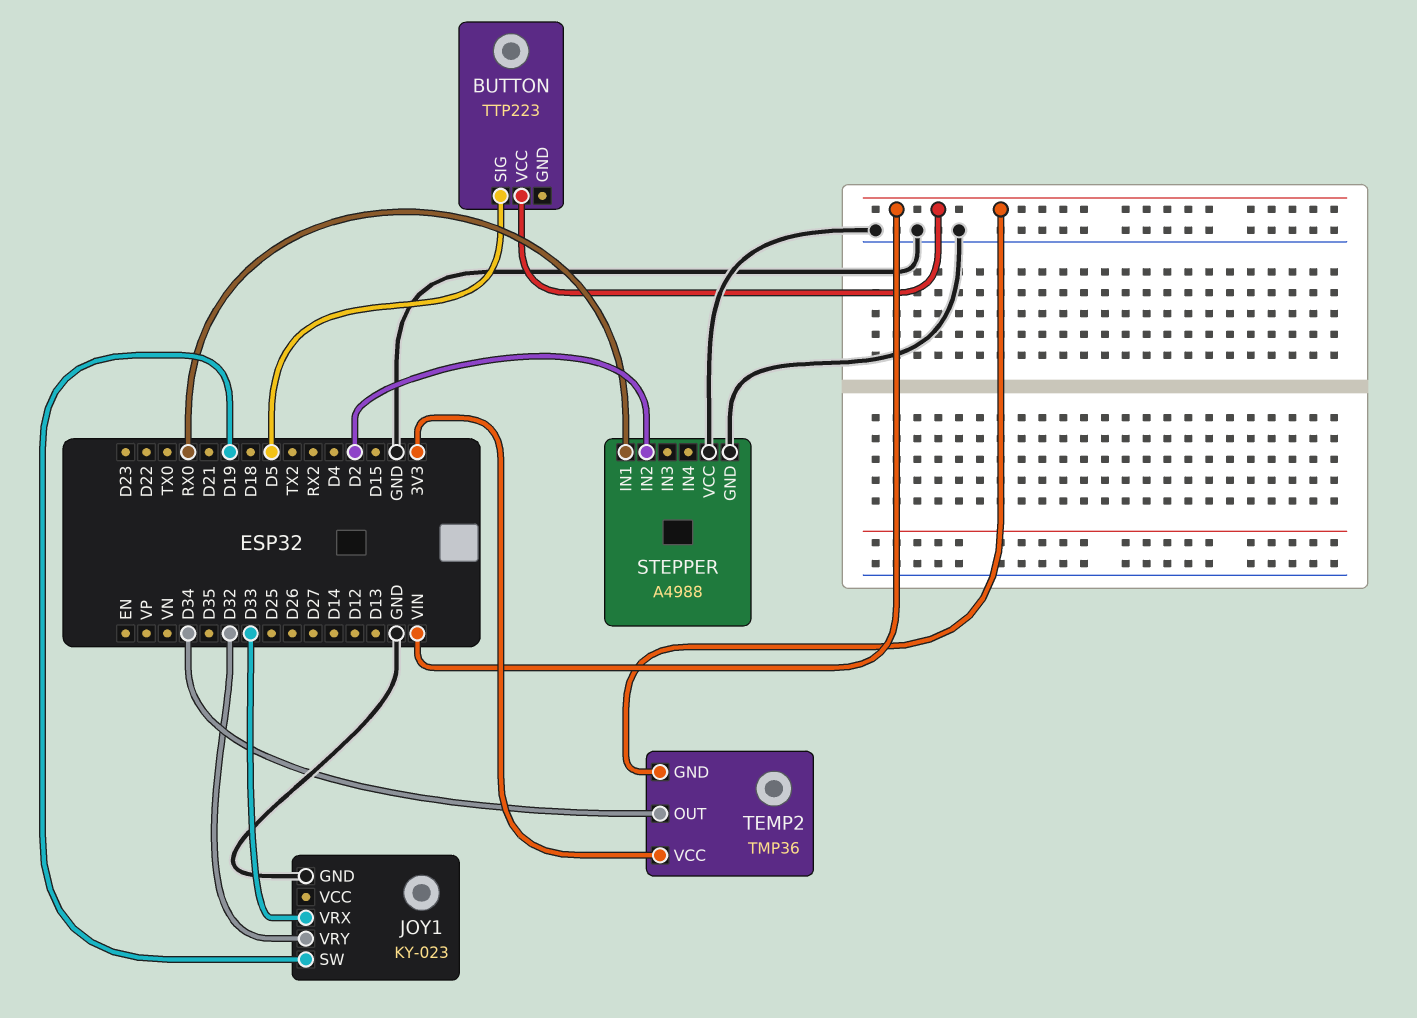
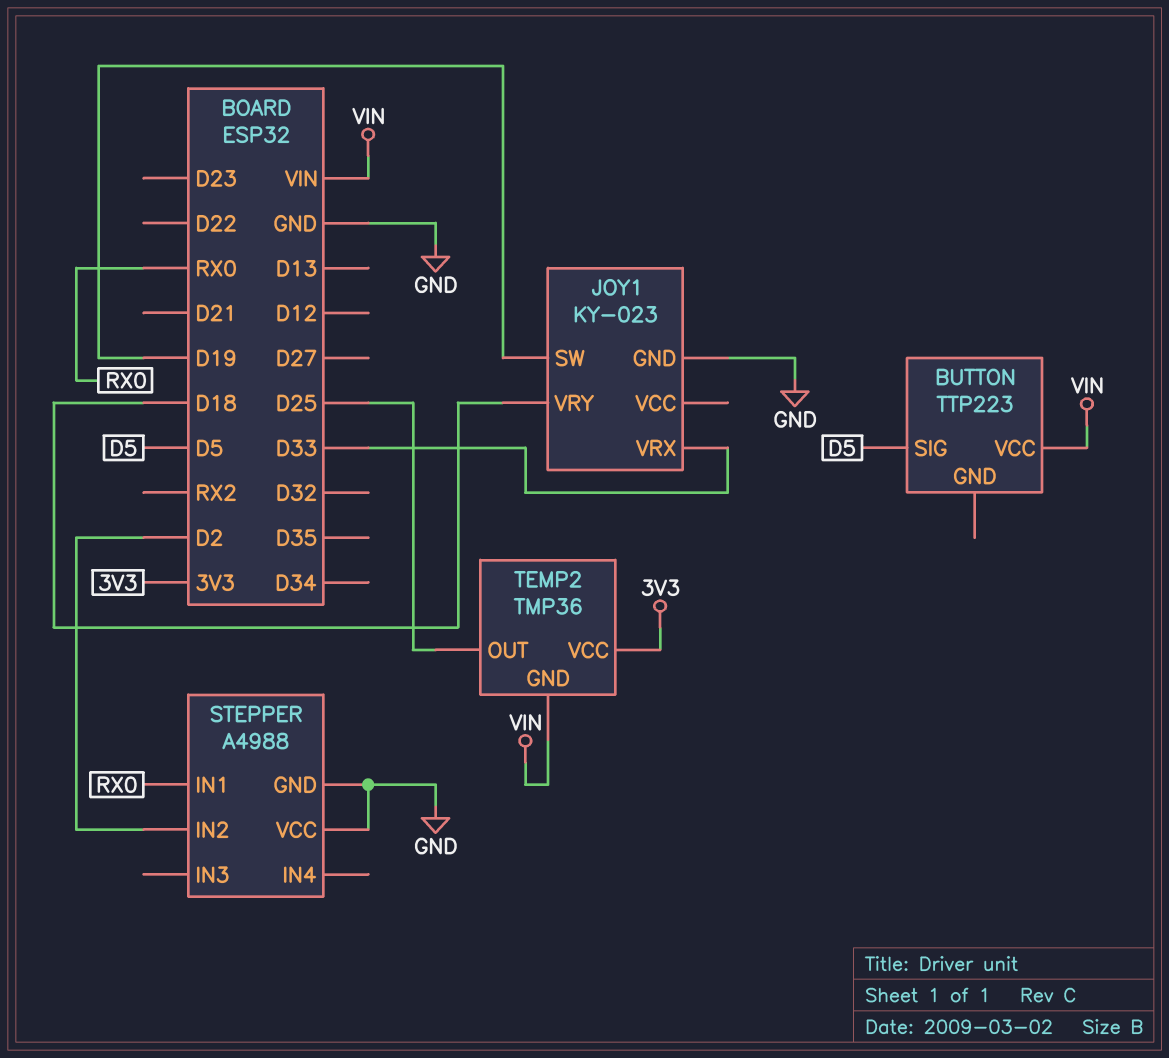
JOY1 pin VRY: D32 -> D18
TEMP2 pin OUT: D34 -> D25

